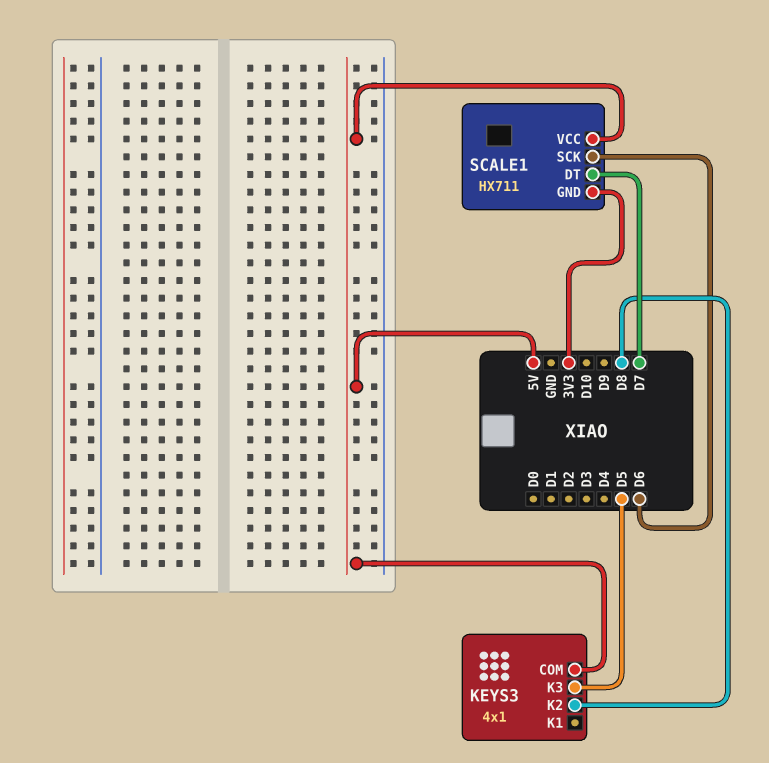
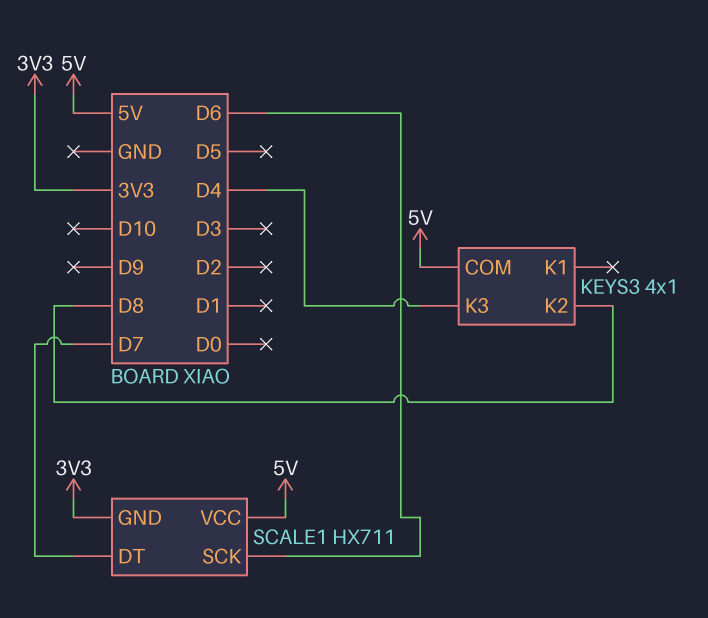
KEYS3 pin K3: D5 -> D4

